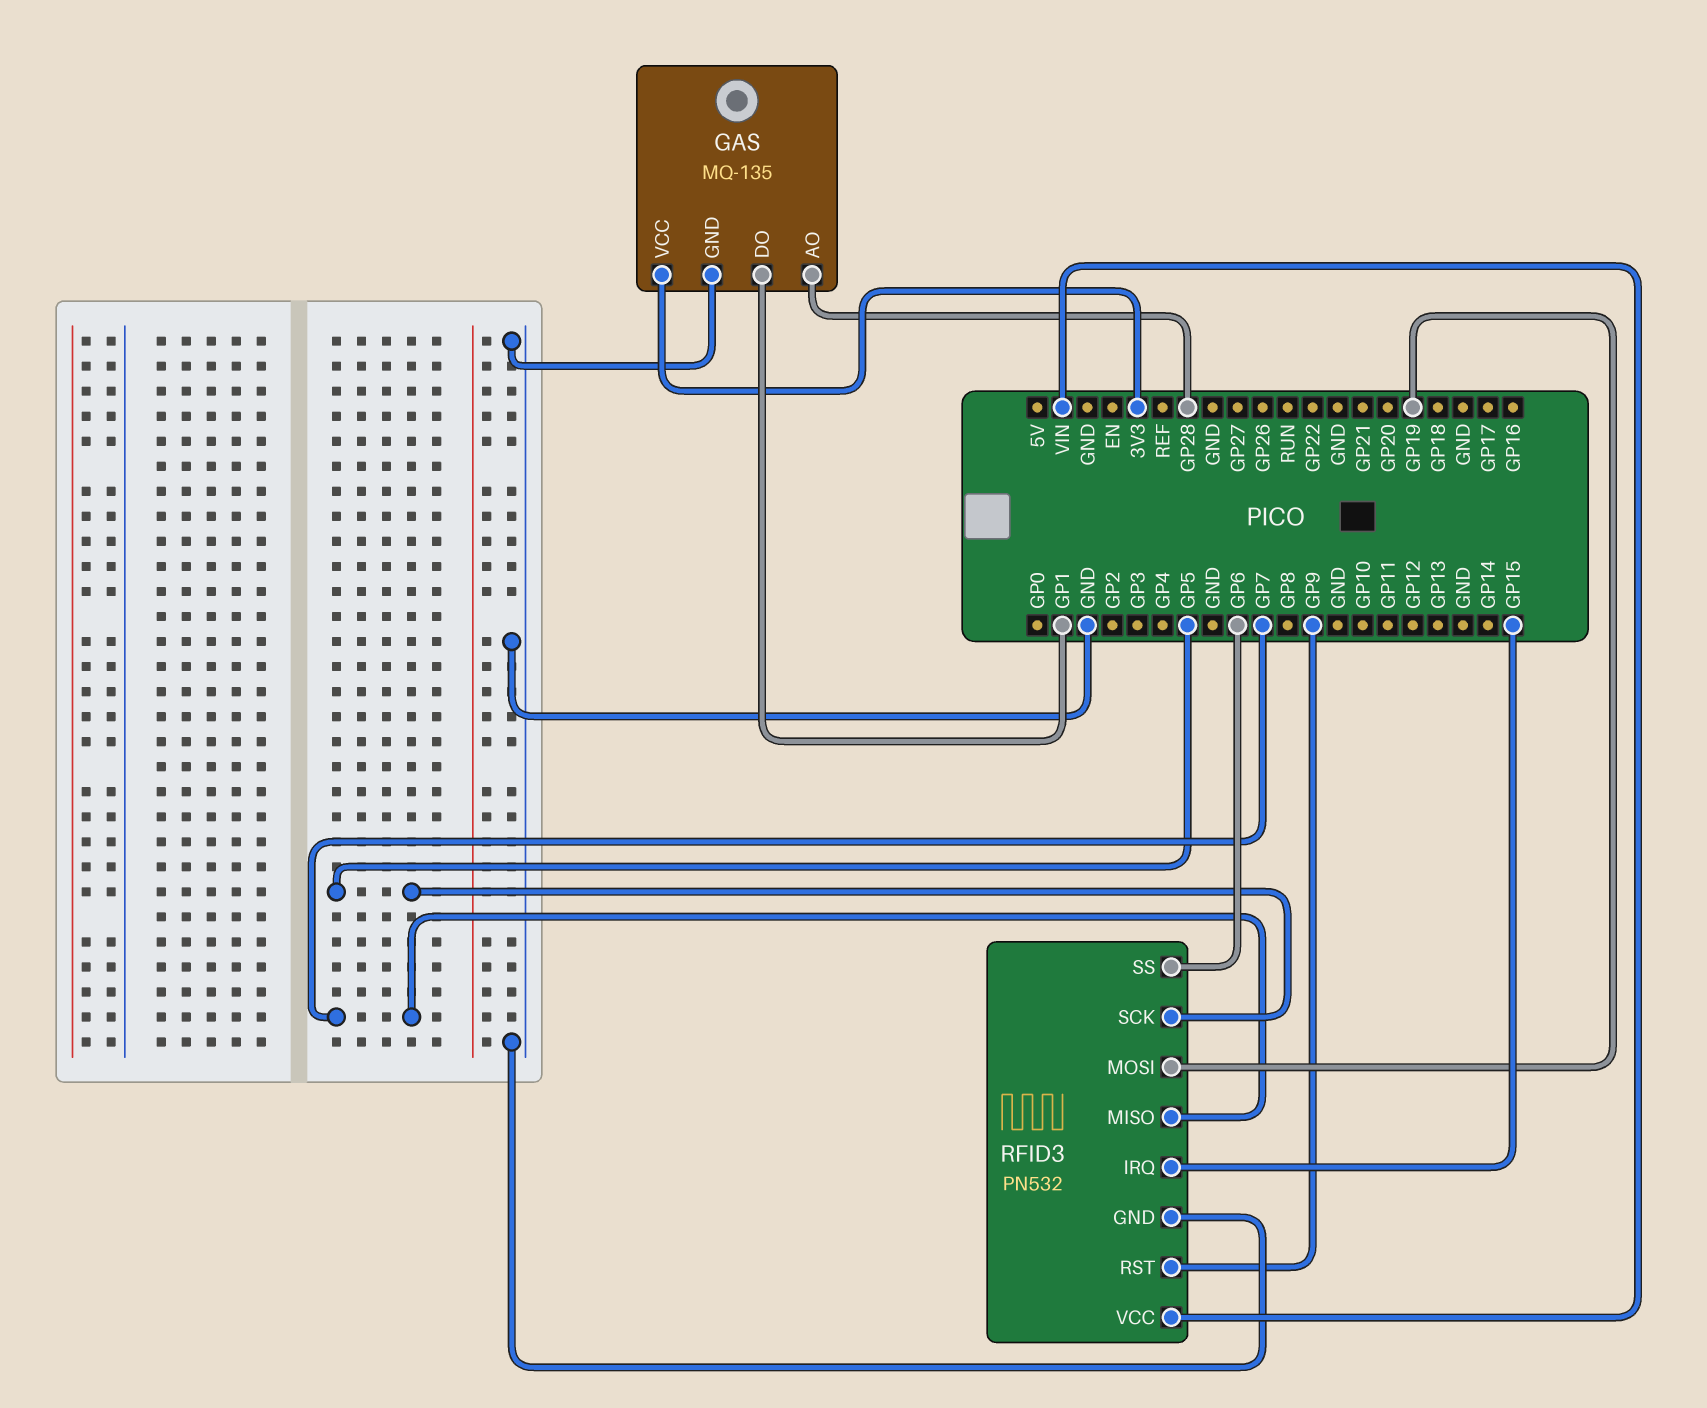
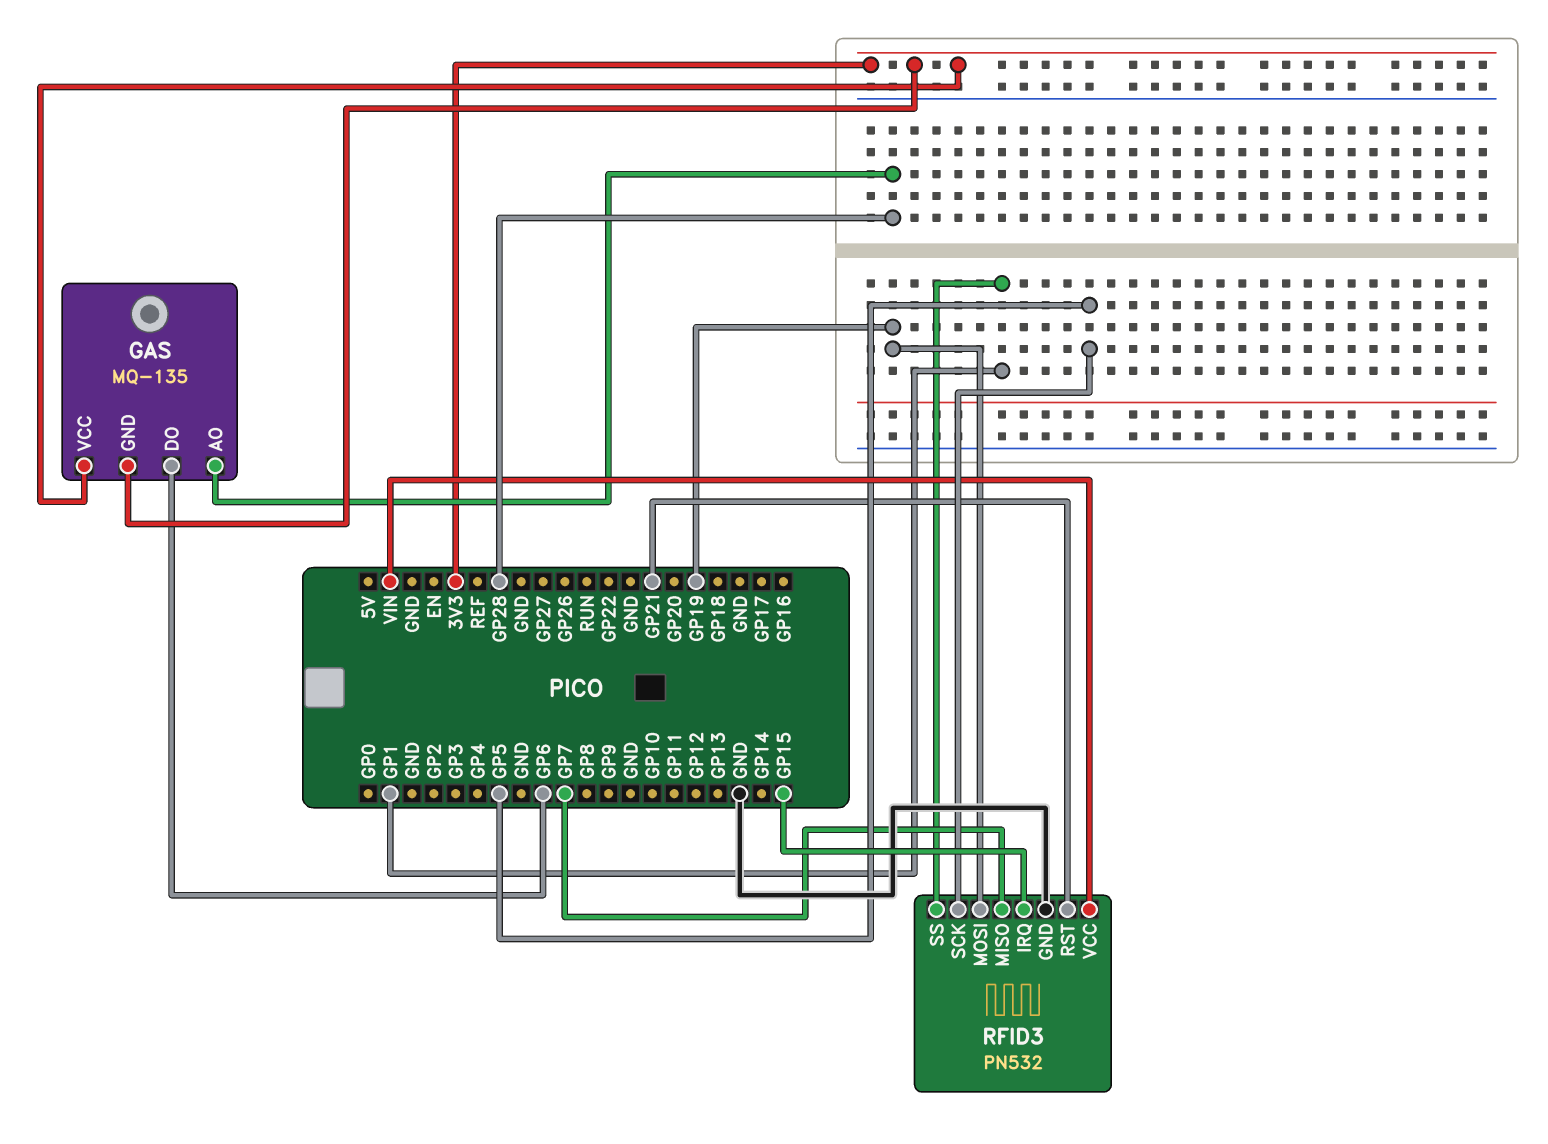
GAS pin DO: GP1 -> GP6
GAS pin GND: GND -> 3V3
RFID3 pin RST: GP9 -> GP21
RFID3 pin SS: GP6 -> GP1

